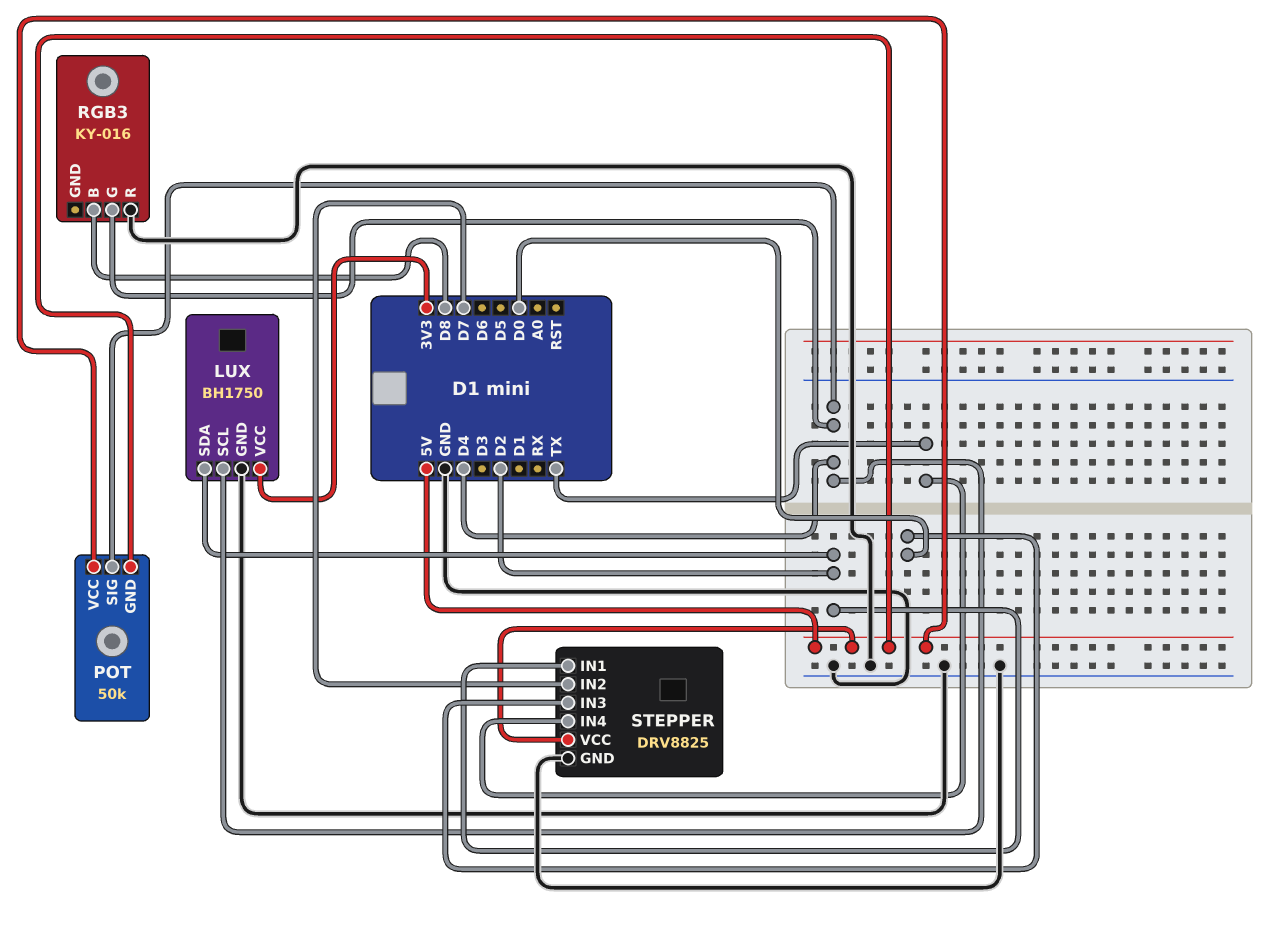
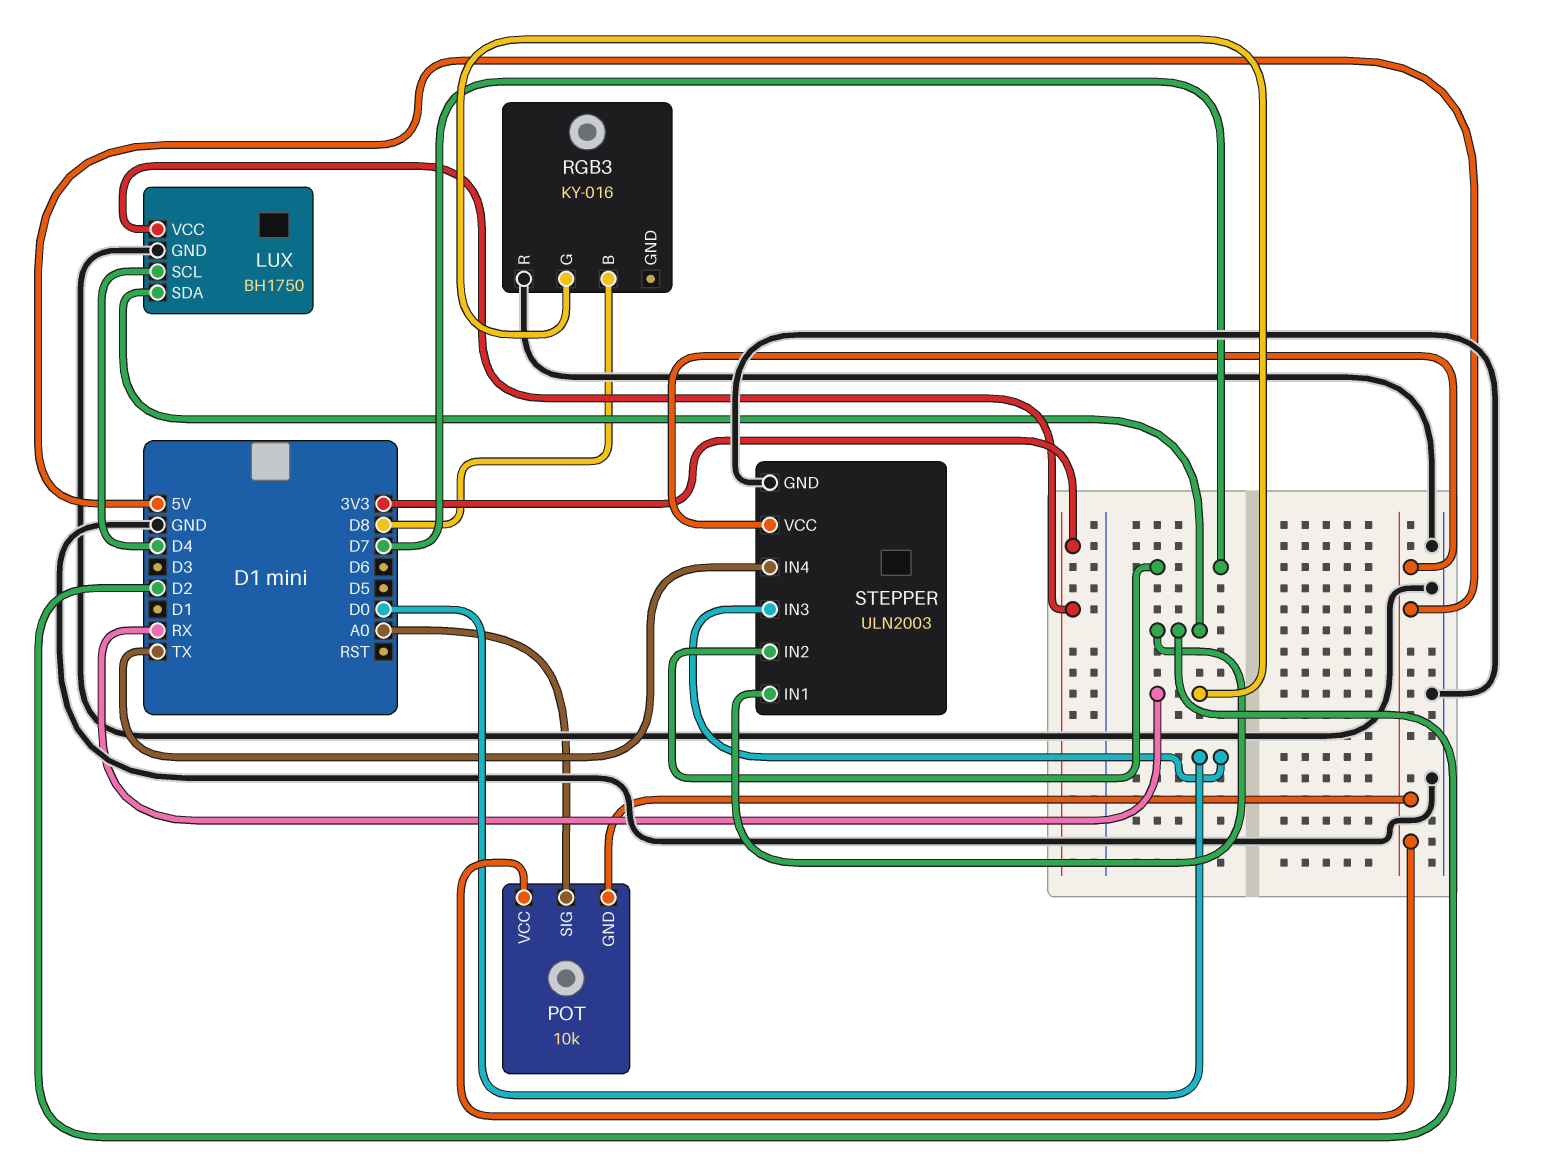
POT: 50k -> 10k
POT pin SIG: D4 -> A0
RGB3 pin G: D4 -> RX
STEPPER: DRV8825 -> ULN2003

